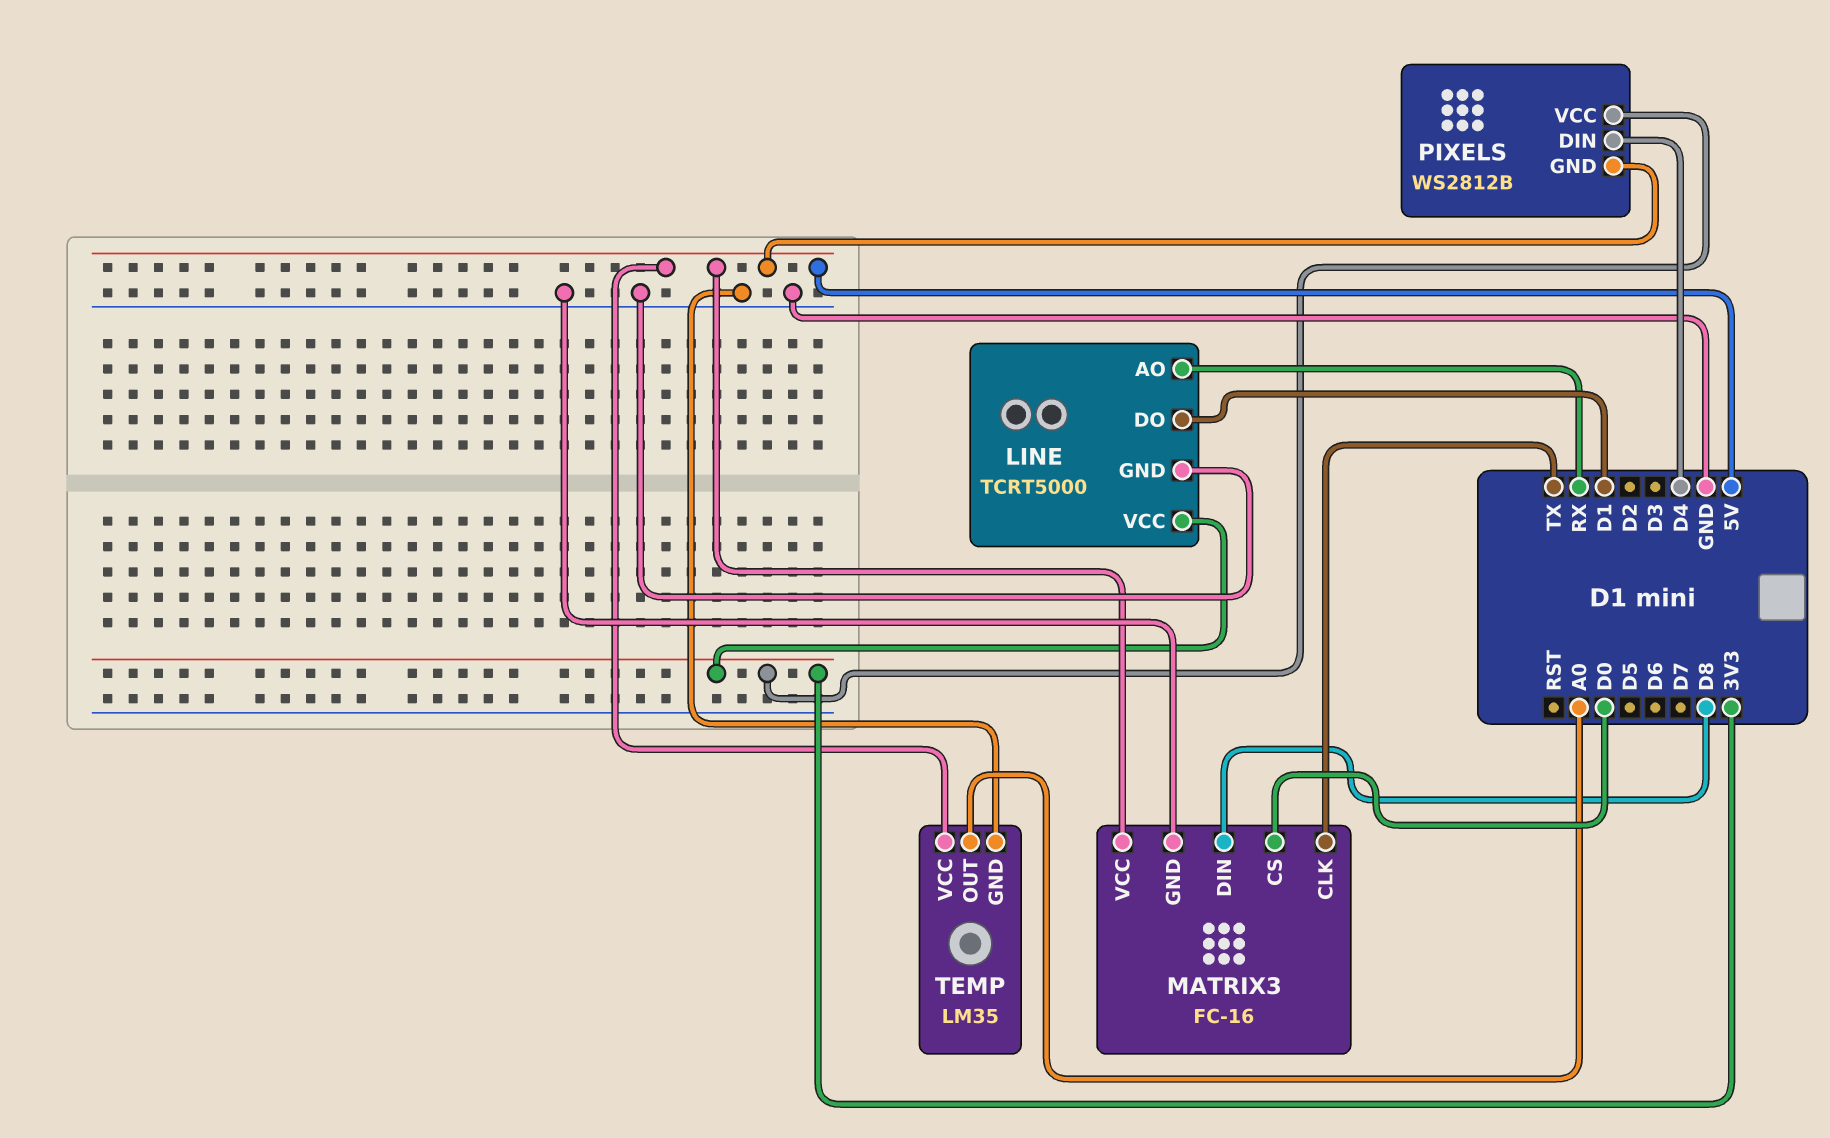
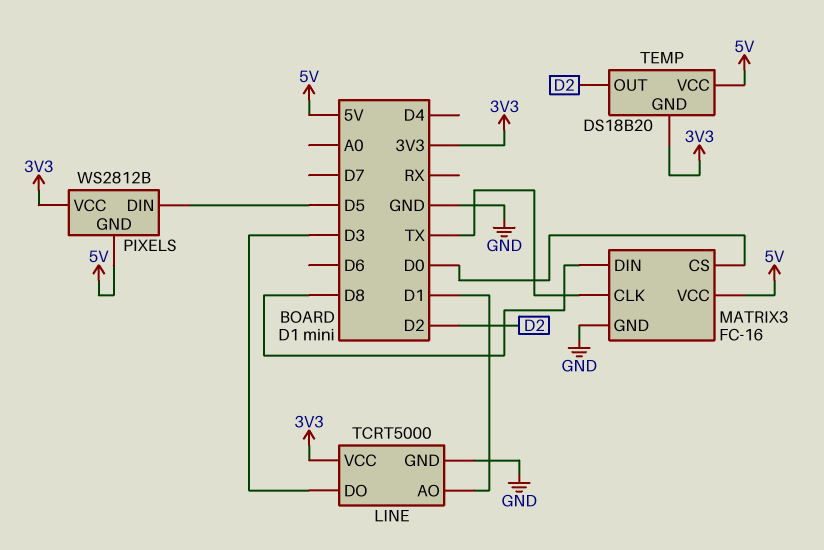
LINE pin AO: RX -> D1
LINE pin DO: D1 -> D3
PIXELS pin DIN: D4 -> D5
TEMP: LM35 -> DS18B20
TEMP pin GND: GND -> 3V3
TEMP pin OUT: A0 -> D2

